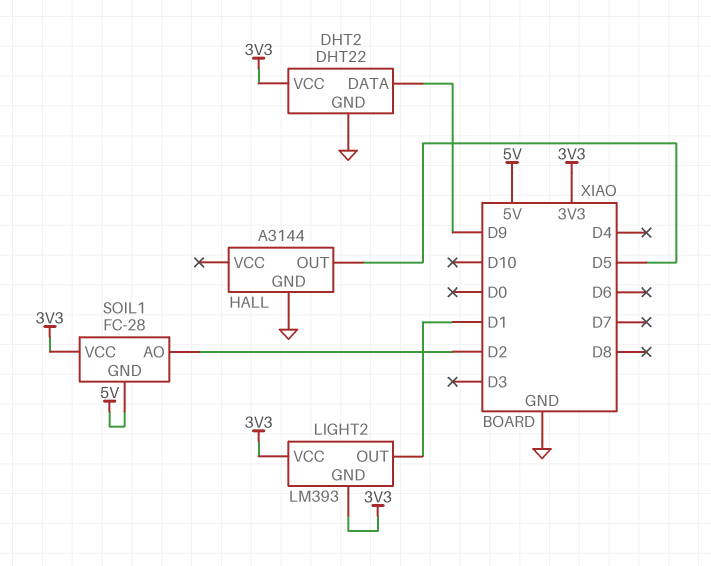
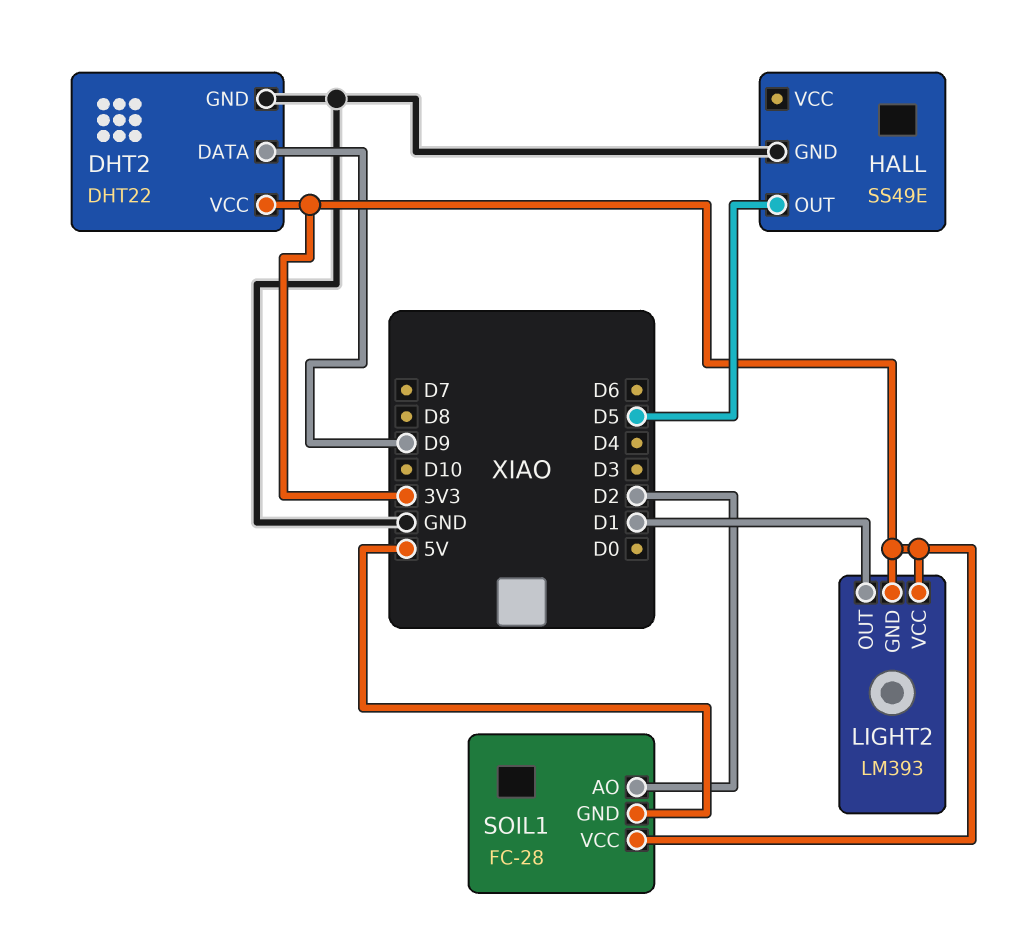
HALL: A3144 -> SS49E

